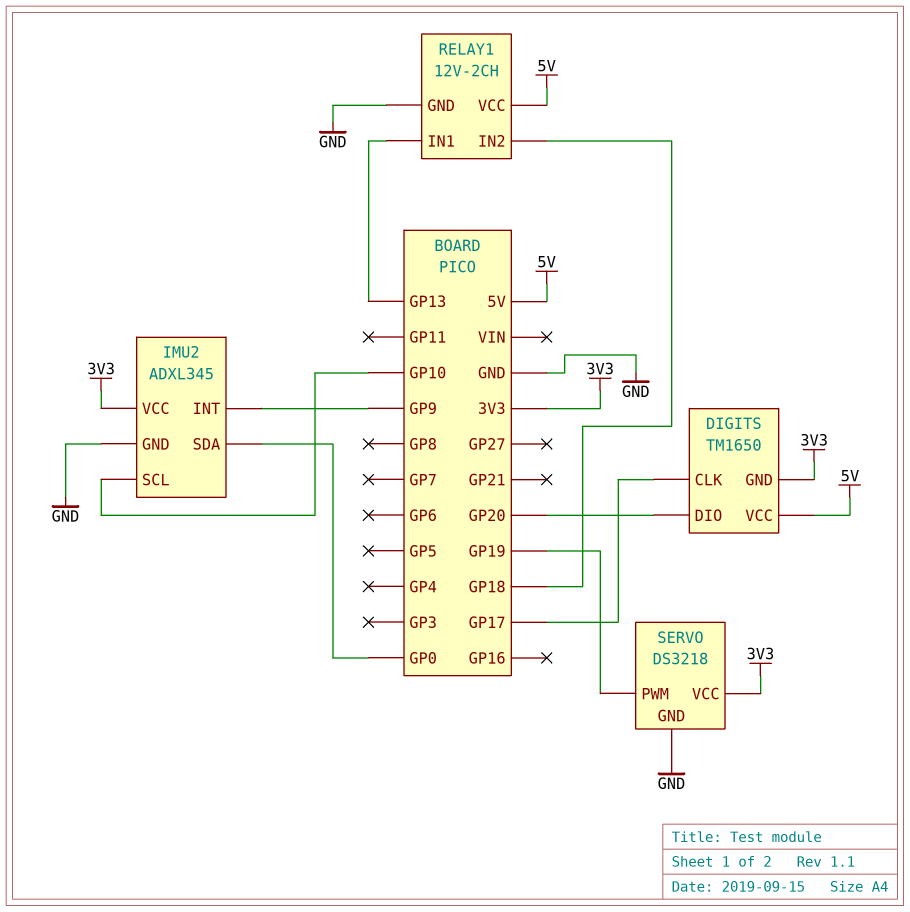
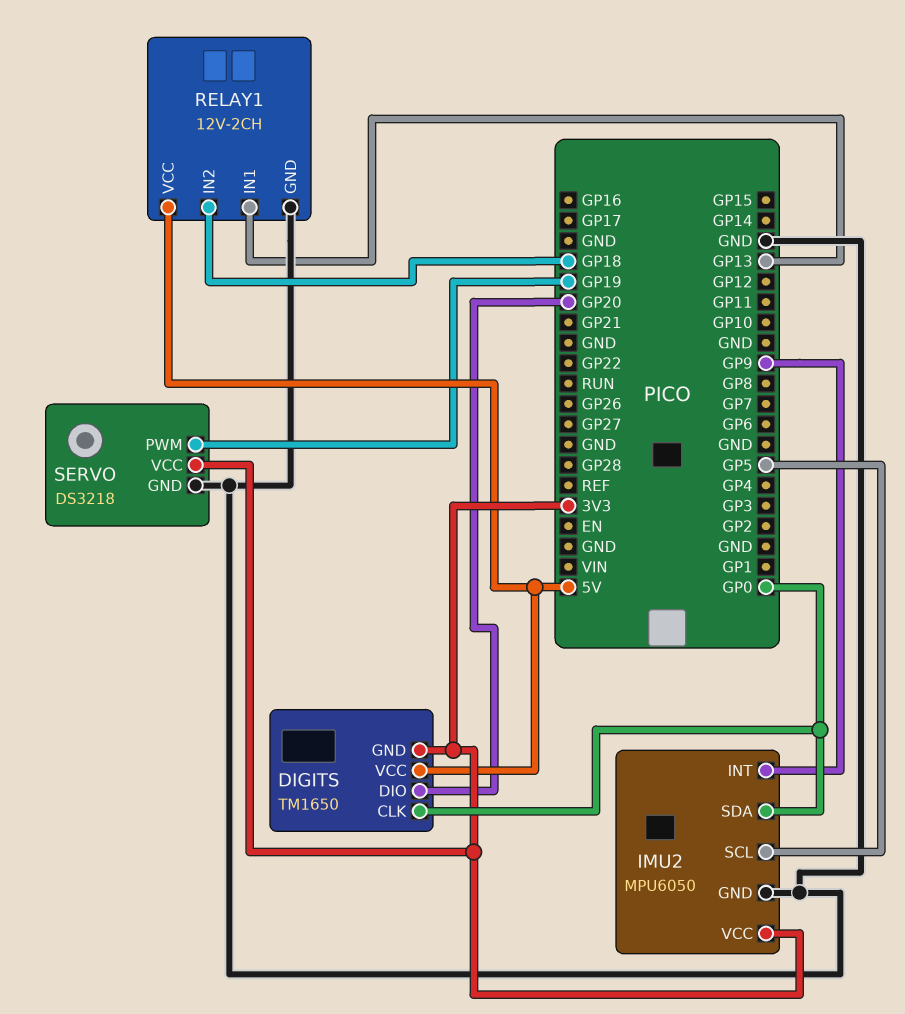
DIGITS pin CLK: GP17 -> GP0
IMU2: ADXL345 -> MPU6050
IMU2 pin SCL: GP10 -> GP5

